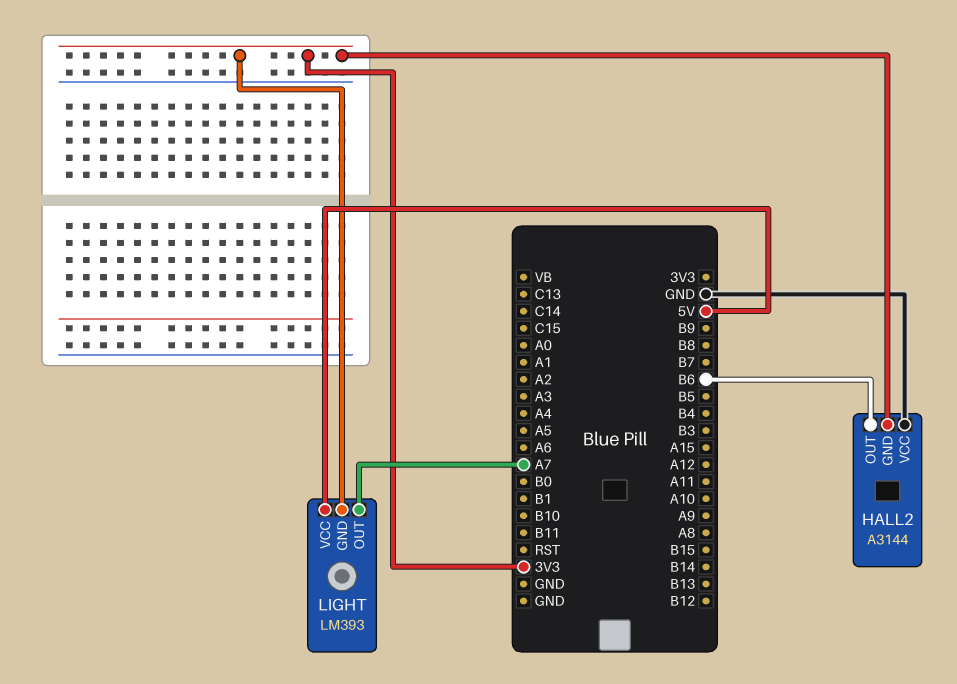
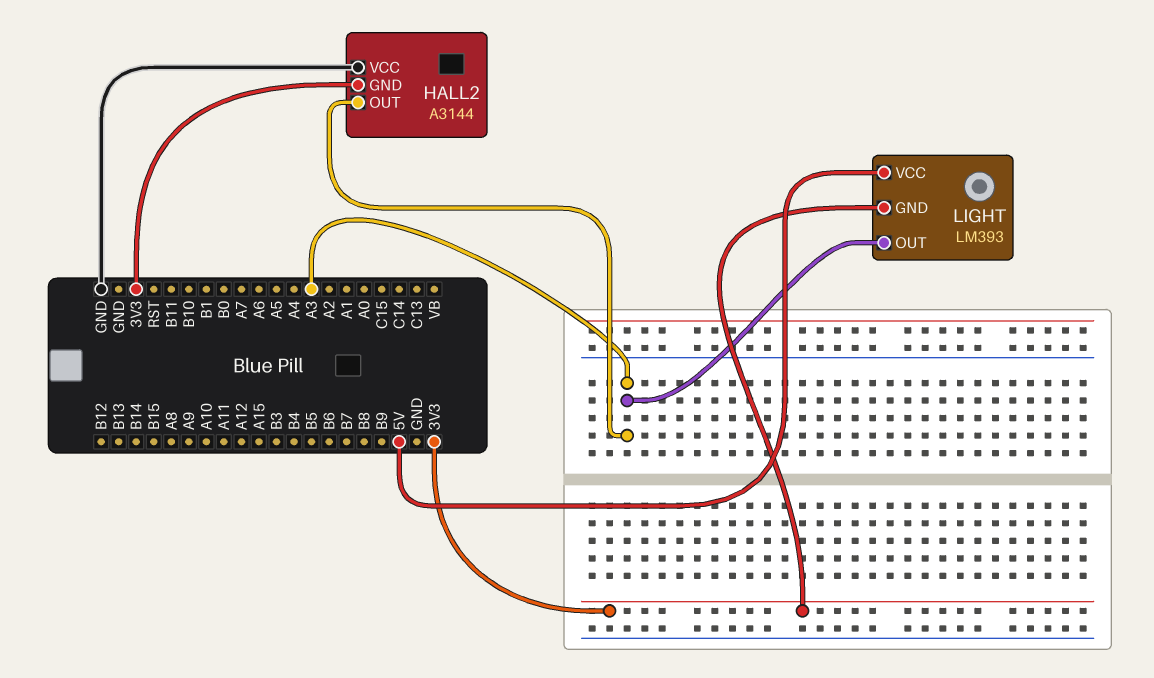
HALL2 pin OUT: B6 -> A3
LIGHT pin OUT: A7 -> A3

